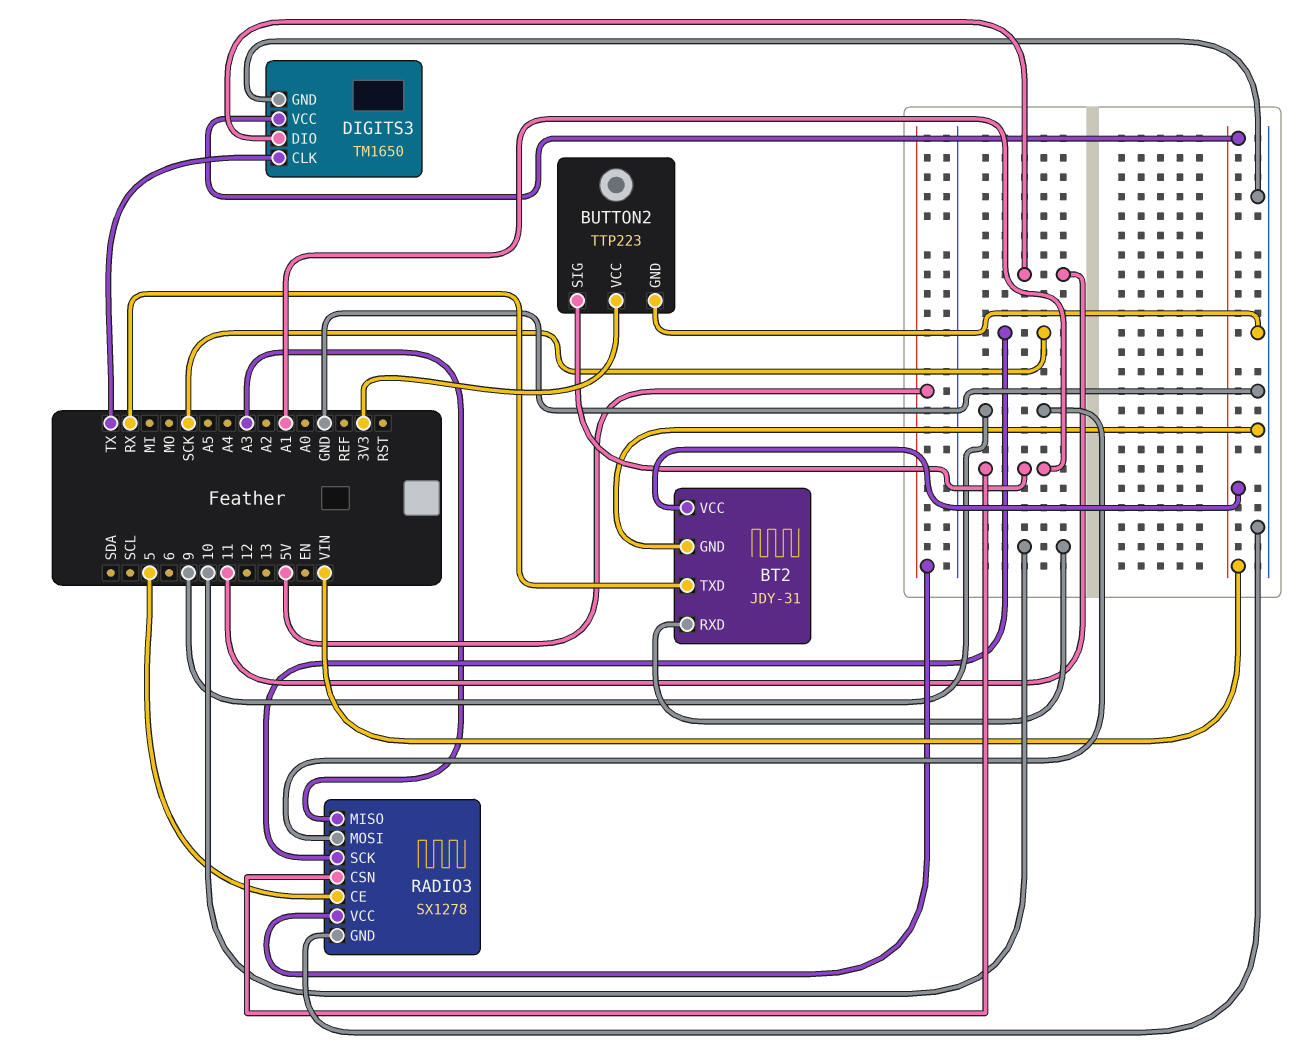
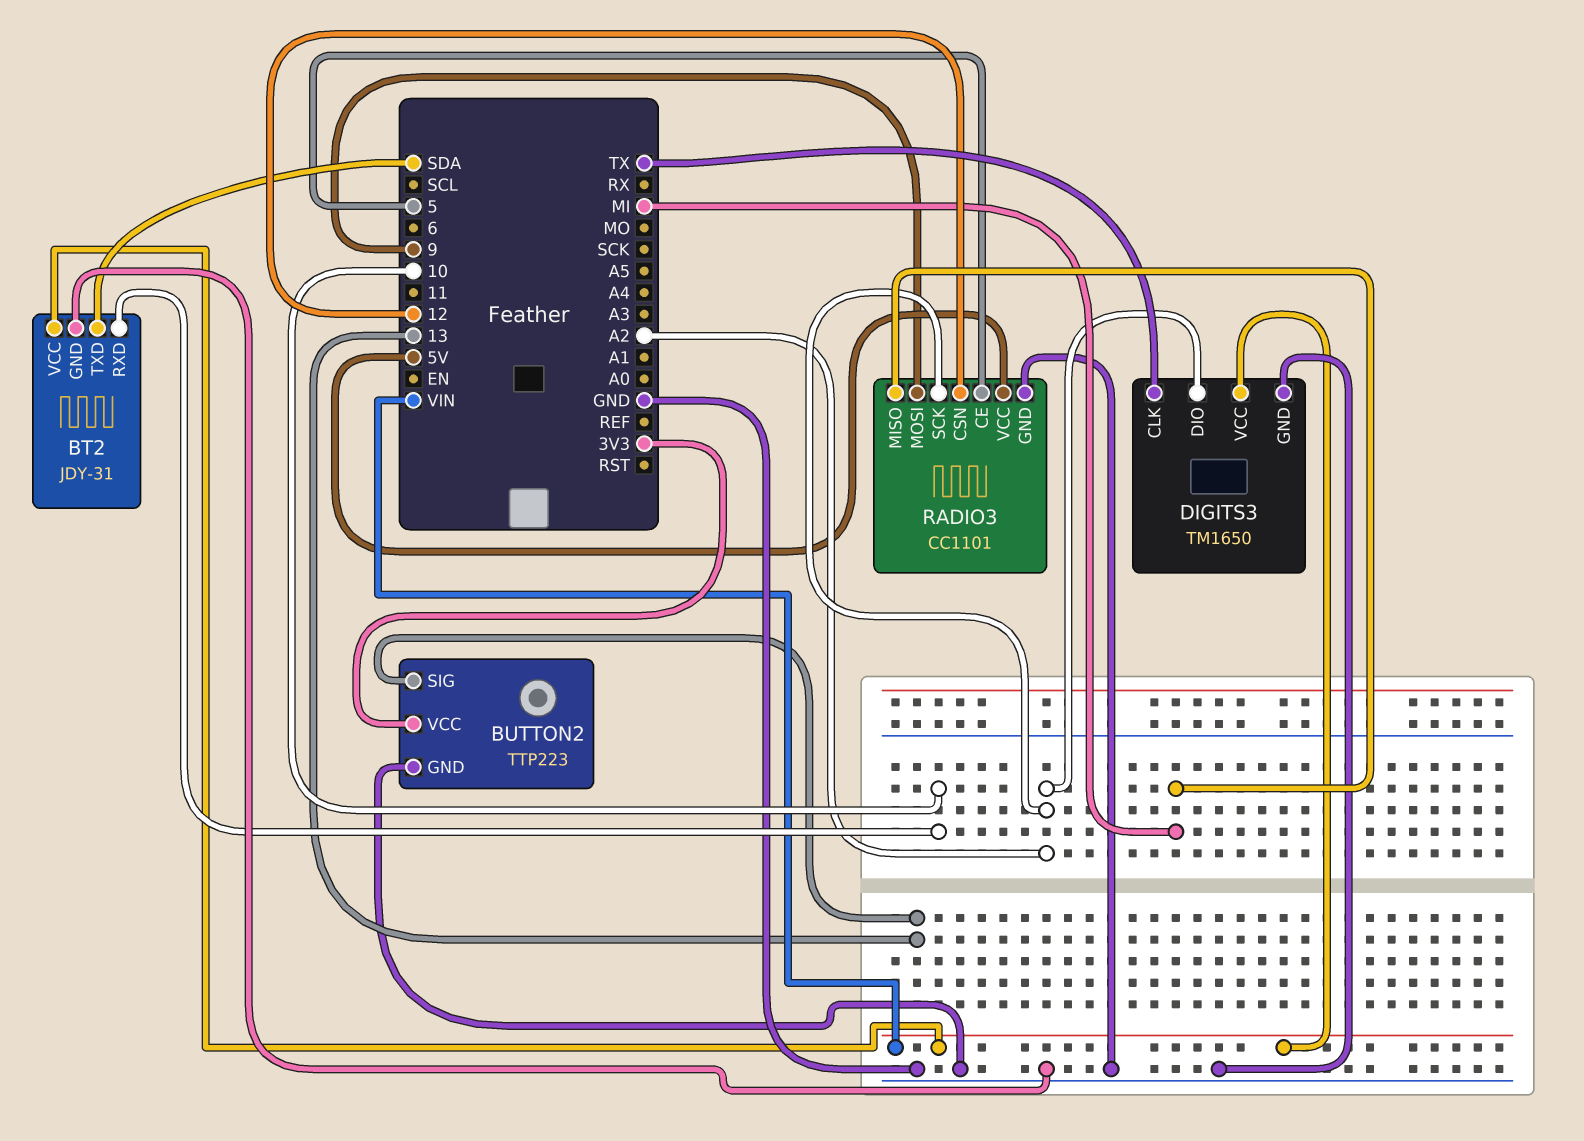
BT2 pin TXD: RX -> SDA
BUTTON2 pin SIG: A1 -> 13
DIGITS3 pin DIO: 11 -> A2
RADIO3: SX1278 -> CC1101
RADIO3 pin CSN: A1 -> 12
RADIO3 pin MISO: A3 -> MI
RADIO3 pin SCK: SCK -> A2

